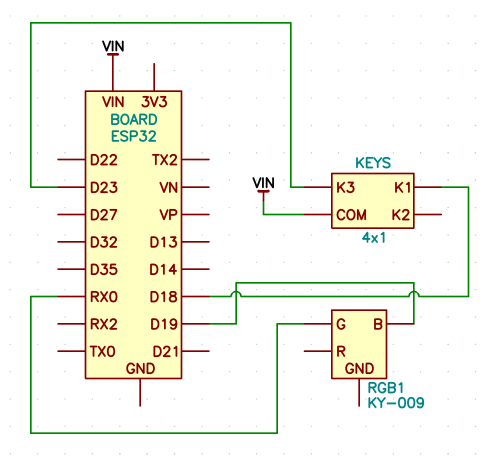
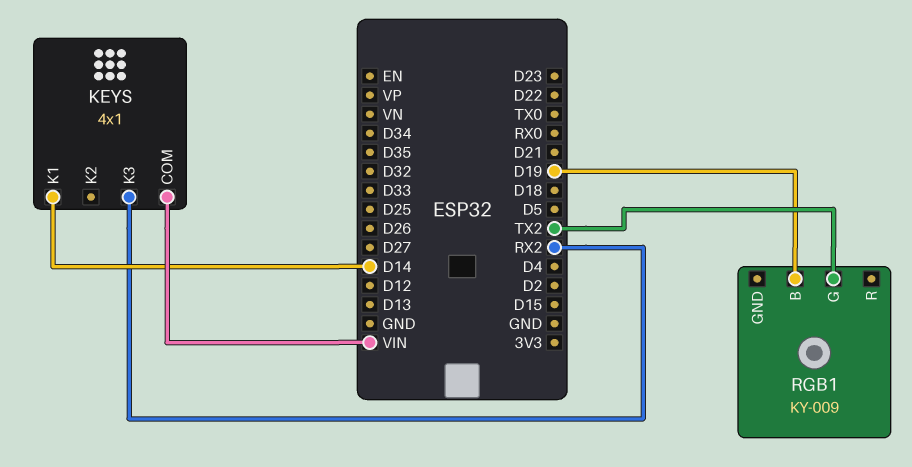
KEYS pin K1: D18 -> D14
KEYS pin K3: D23 -> RX2
RGB1 pin G: RX0 -> TX2

